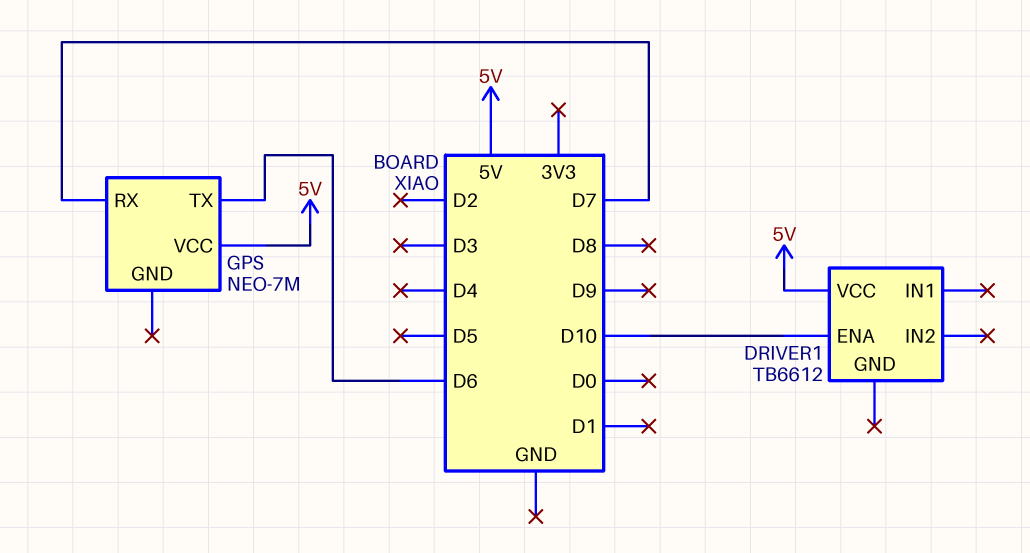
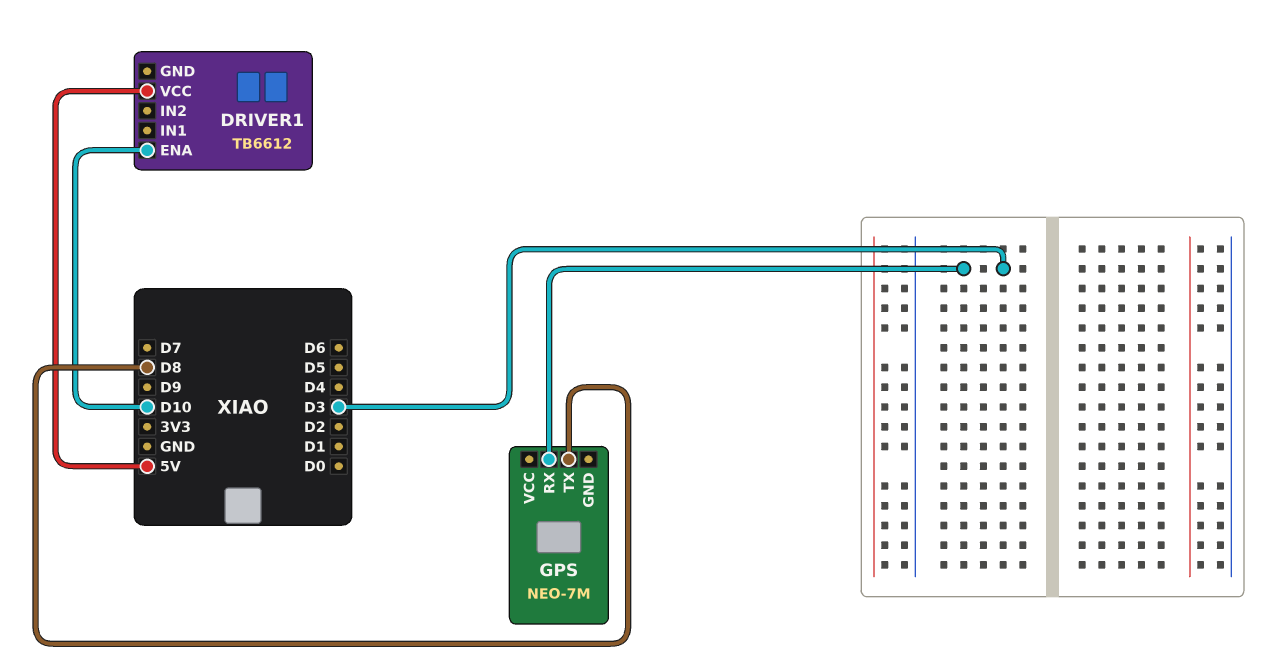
GPS pin RX: D7 -> D3
GPS pin TX: D6 -> D8
GPS pin VCC: 5V -> none

